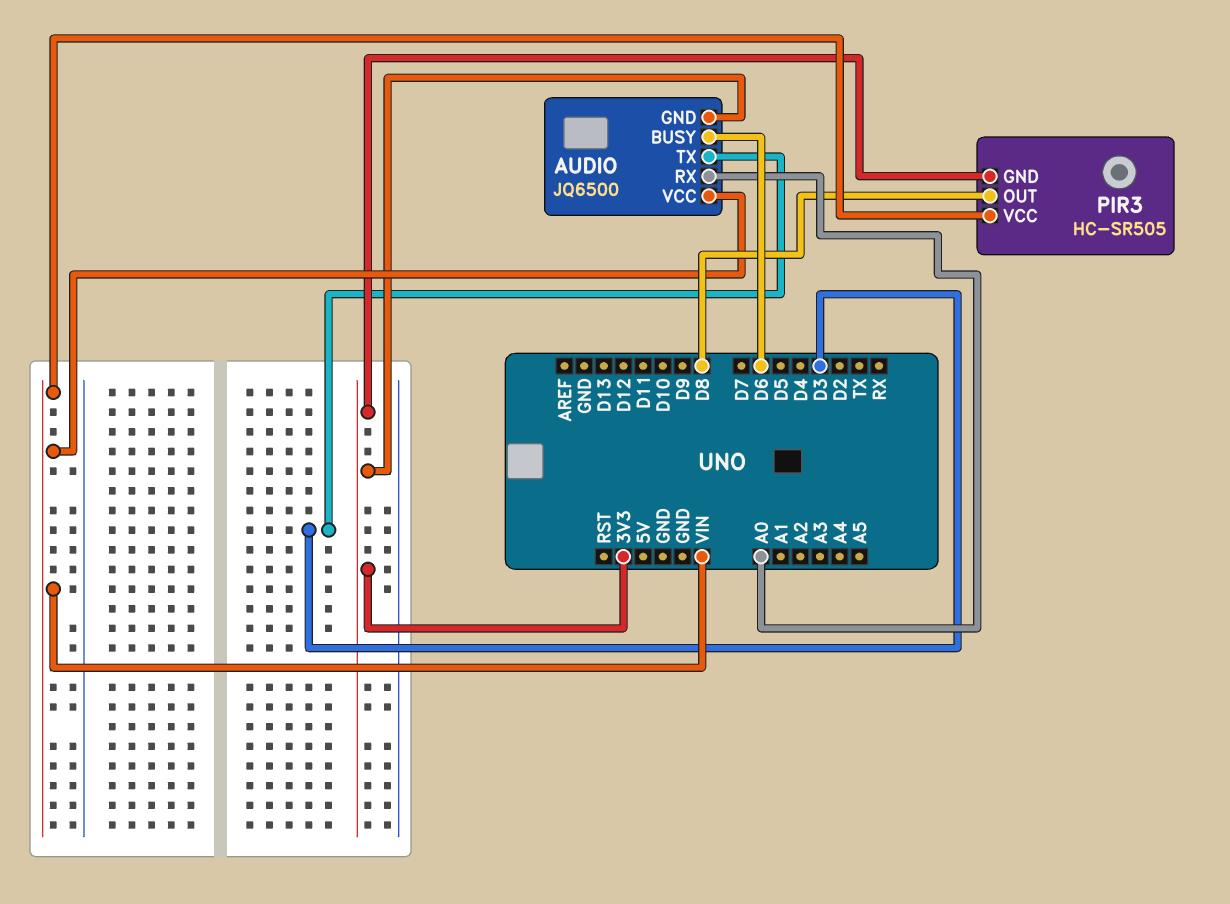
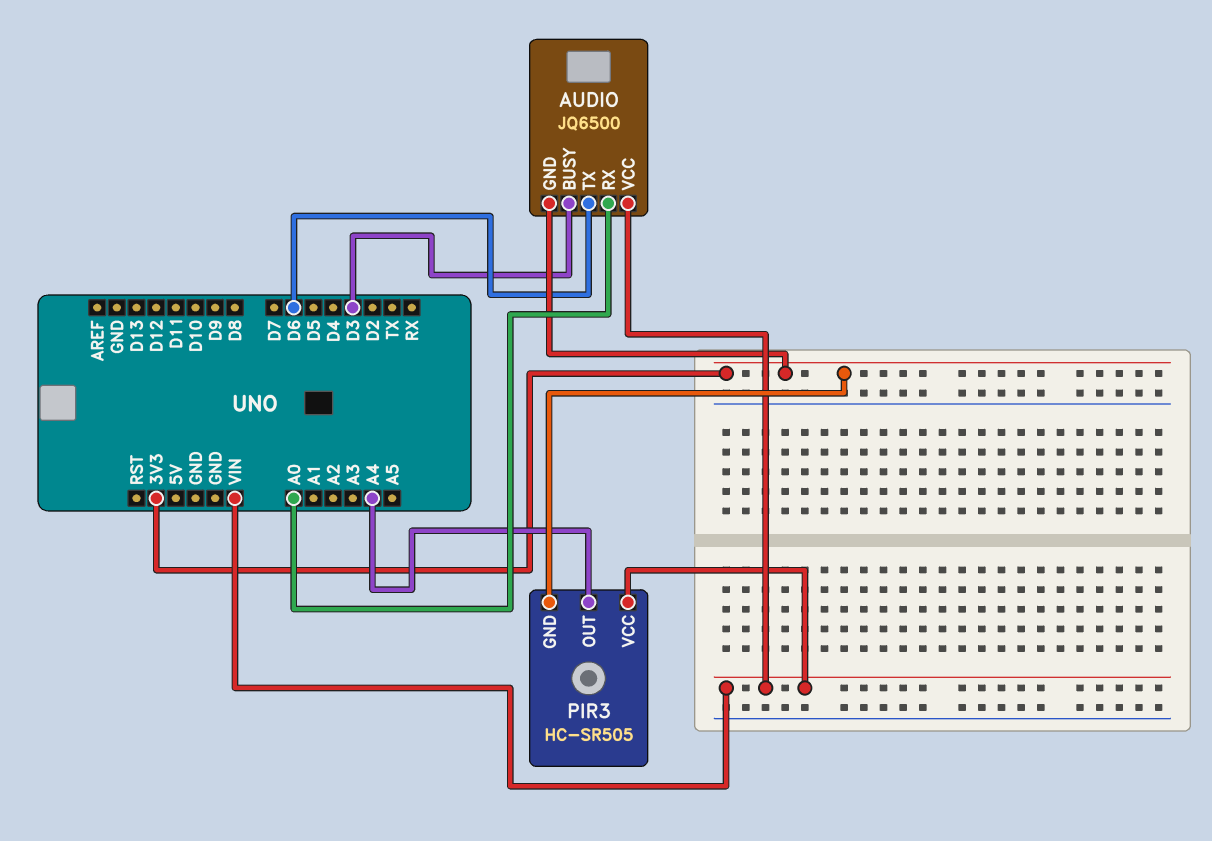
AUDIO pin BUSY: D6 -> D3
AUDIO pin TX: D3 -> D6
PIR3 pin OUT: D8 -> A4

